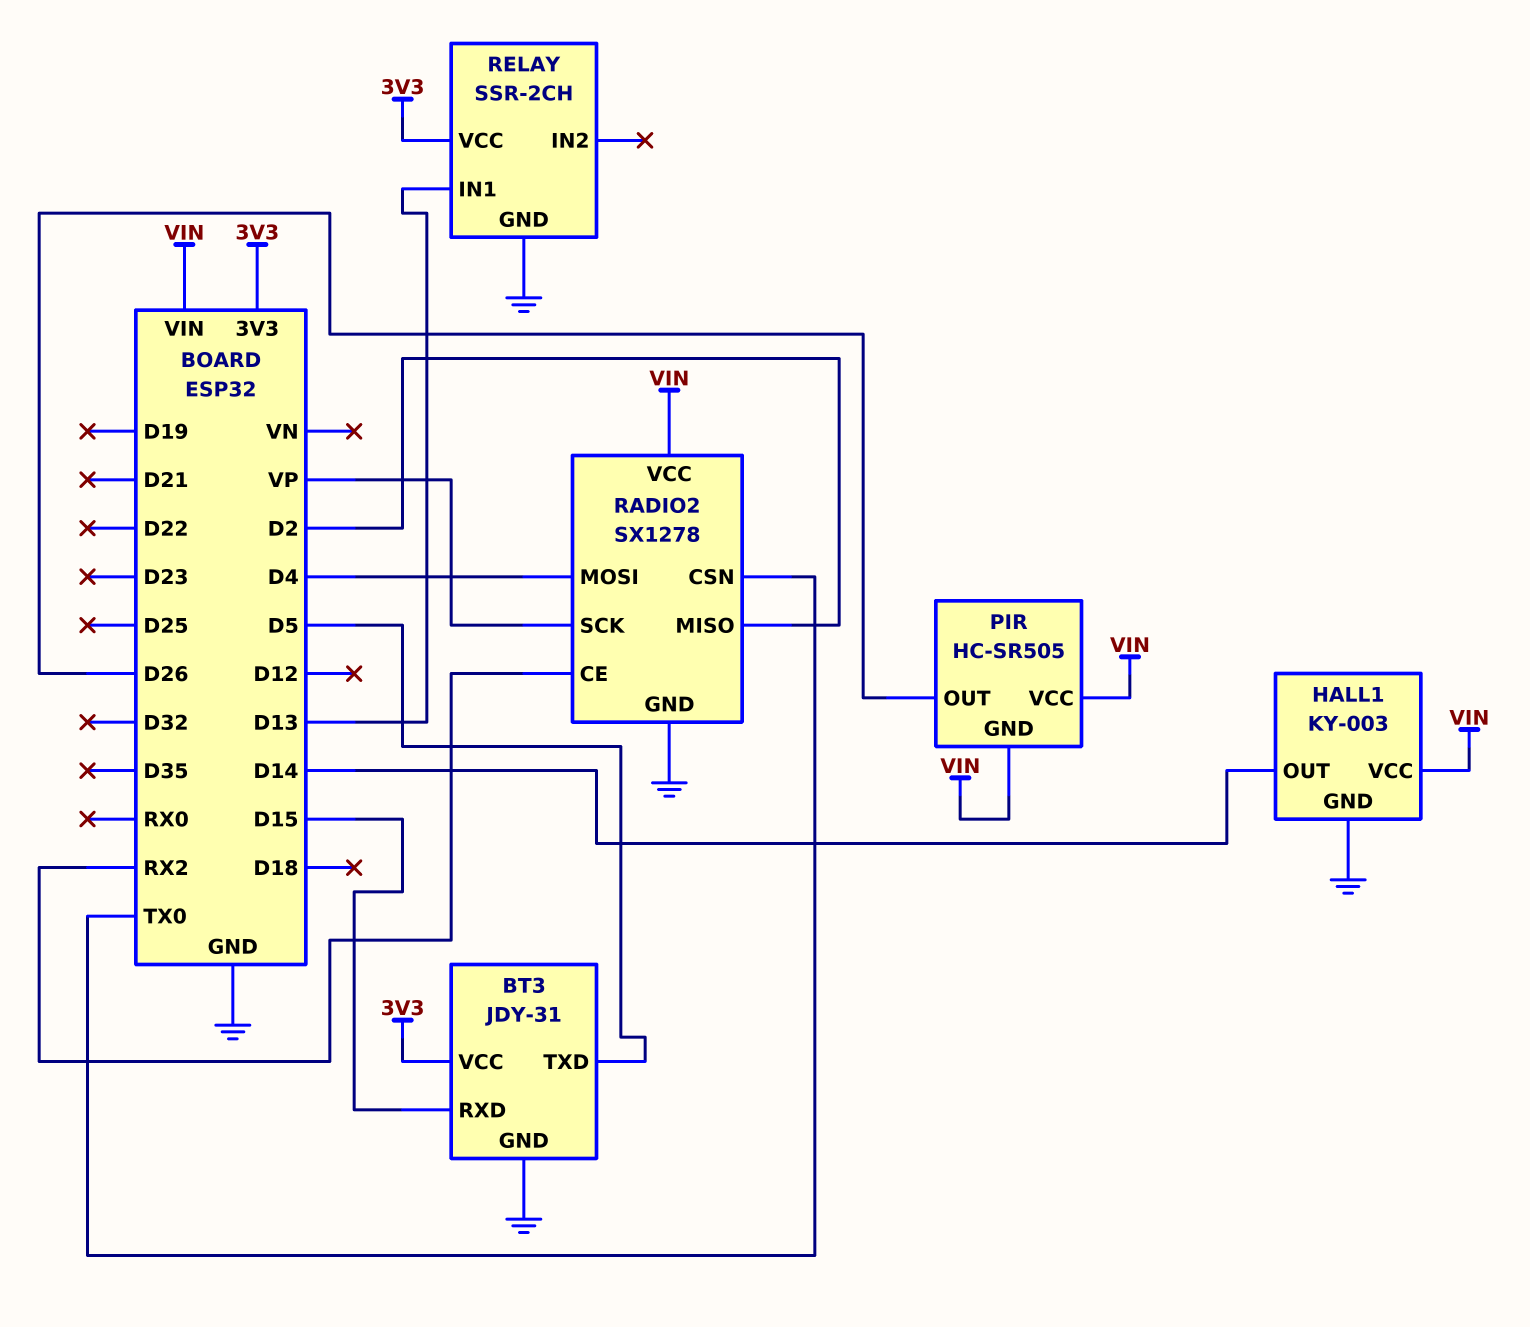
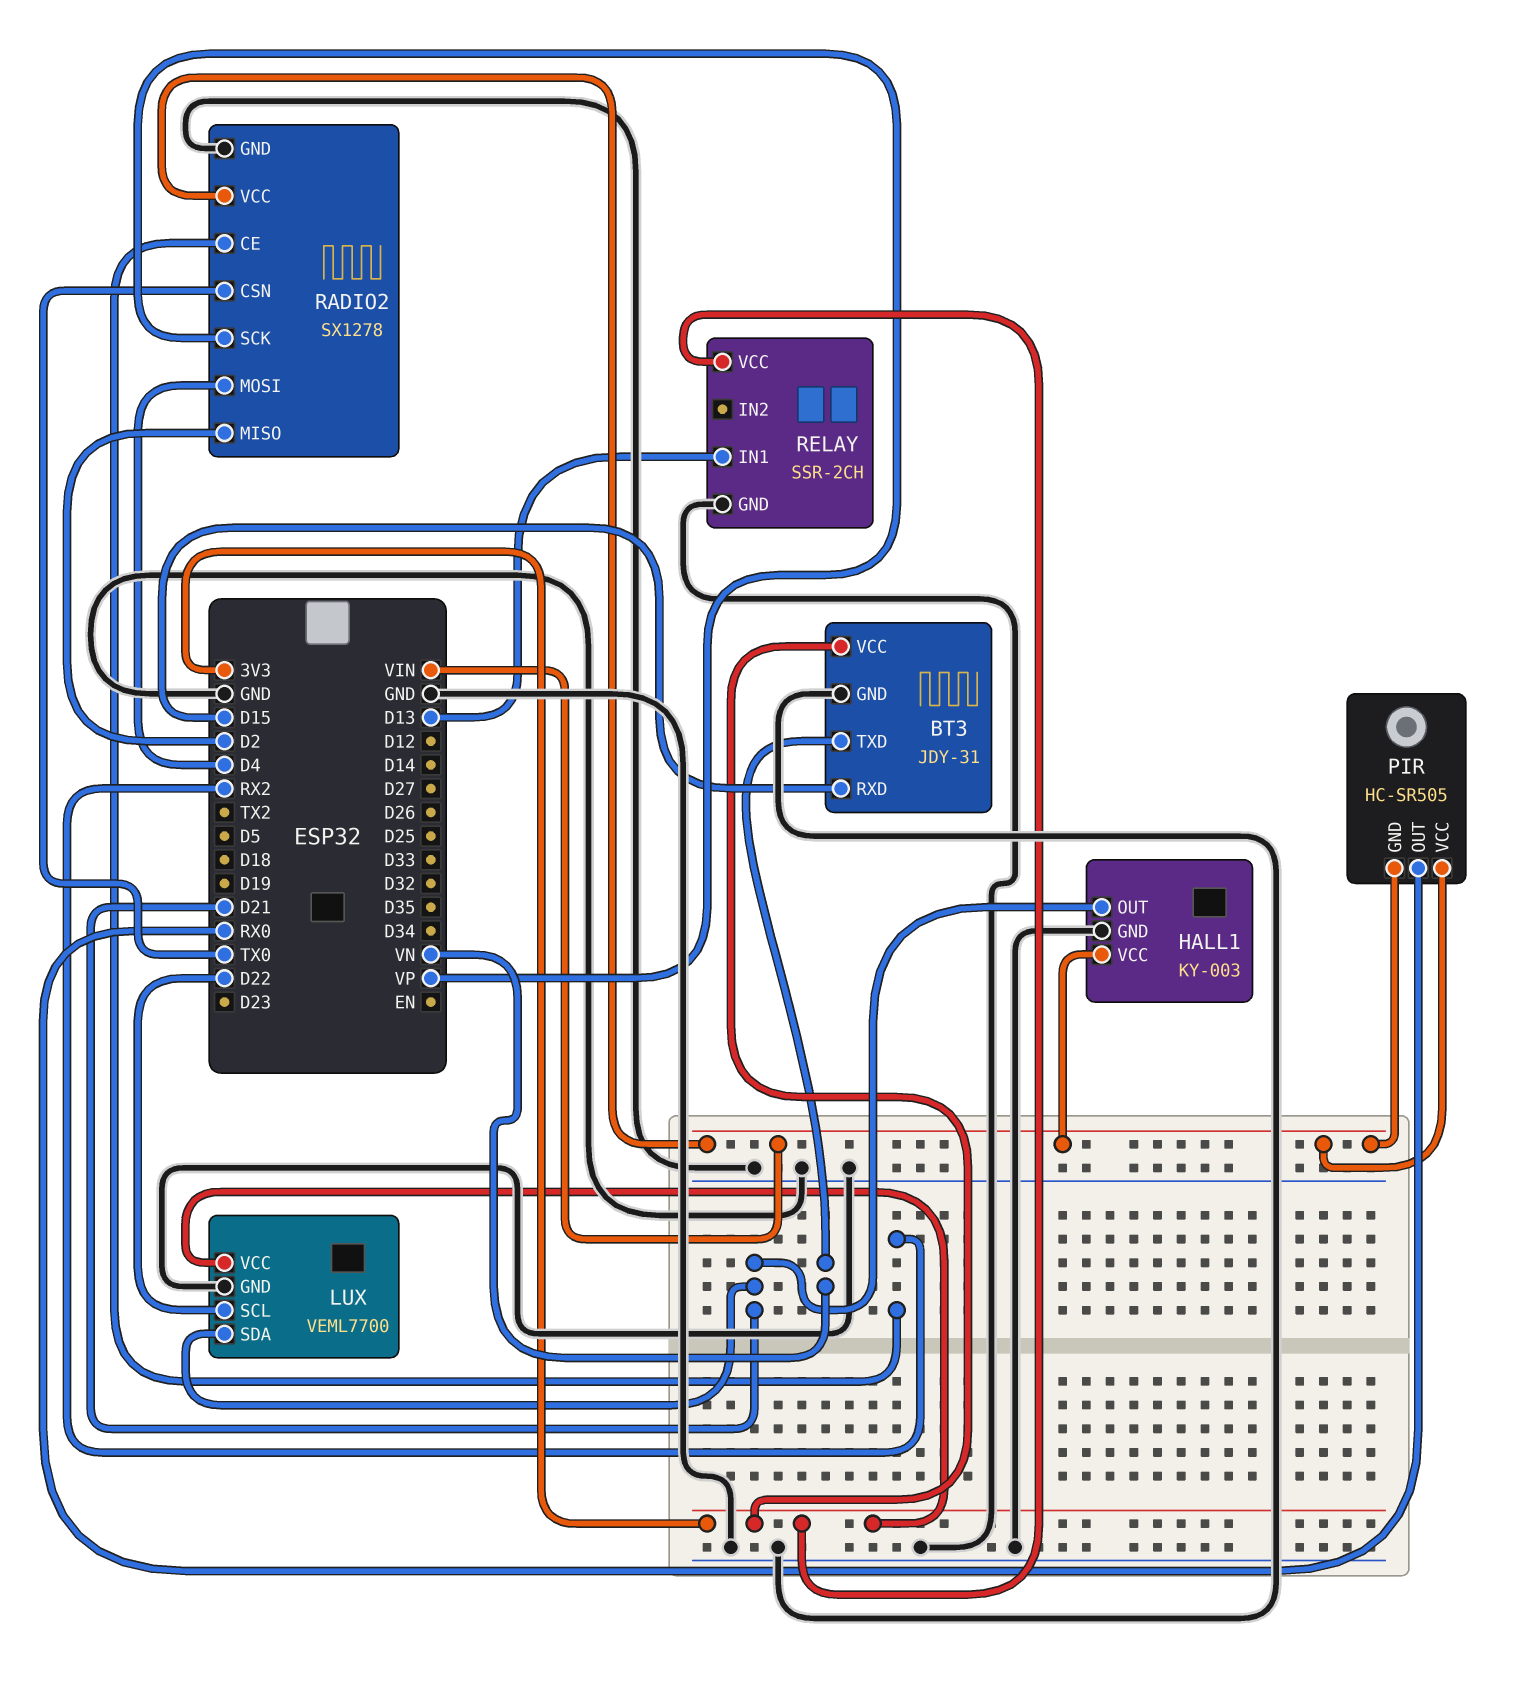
BT3 pin TXD: D5 -> VN
HALL1 pin OUT: D14 -> D21
LUX: none -> VEML7700
LUX pin GND: none -> GND
LUX pin SCL: none -> D22
LUX pin SDA: none -> D21
LUX pin VCC: none -> 3V3
PIR pin OUT: D26 -> RX0

